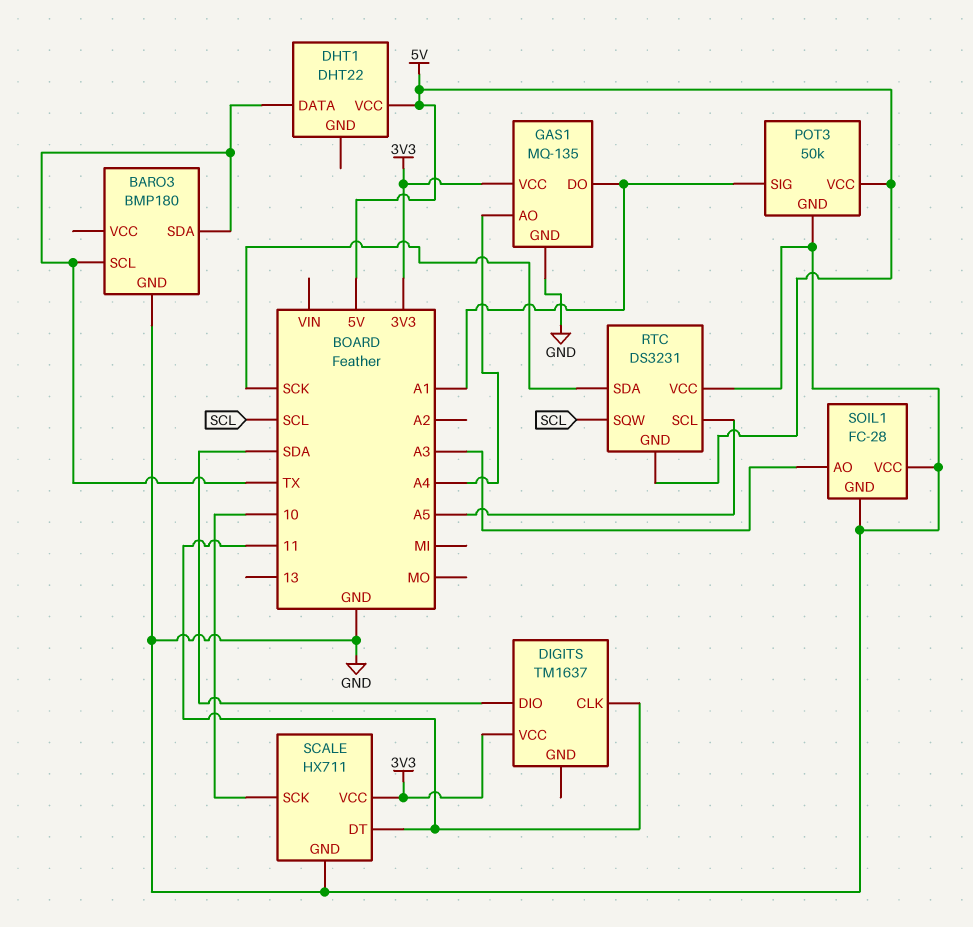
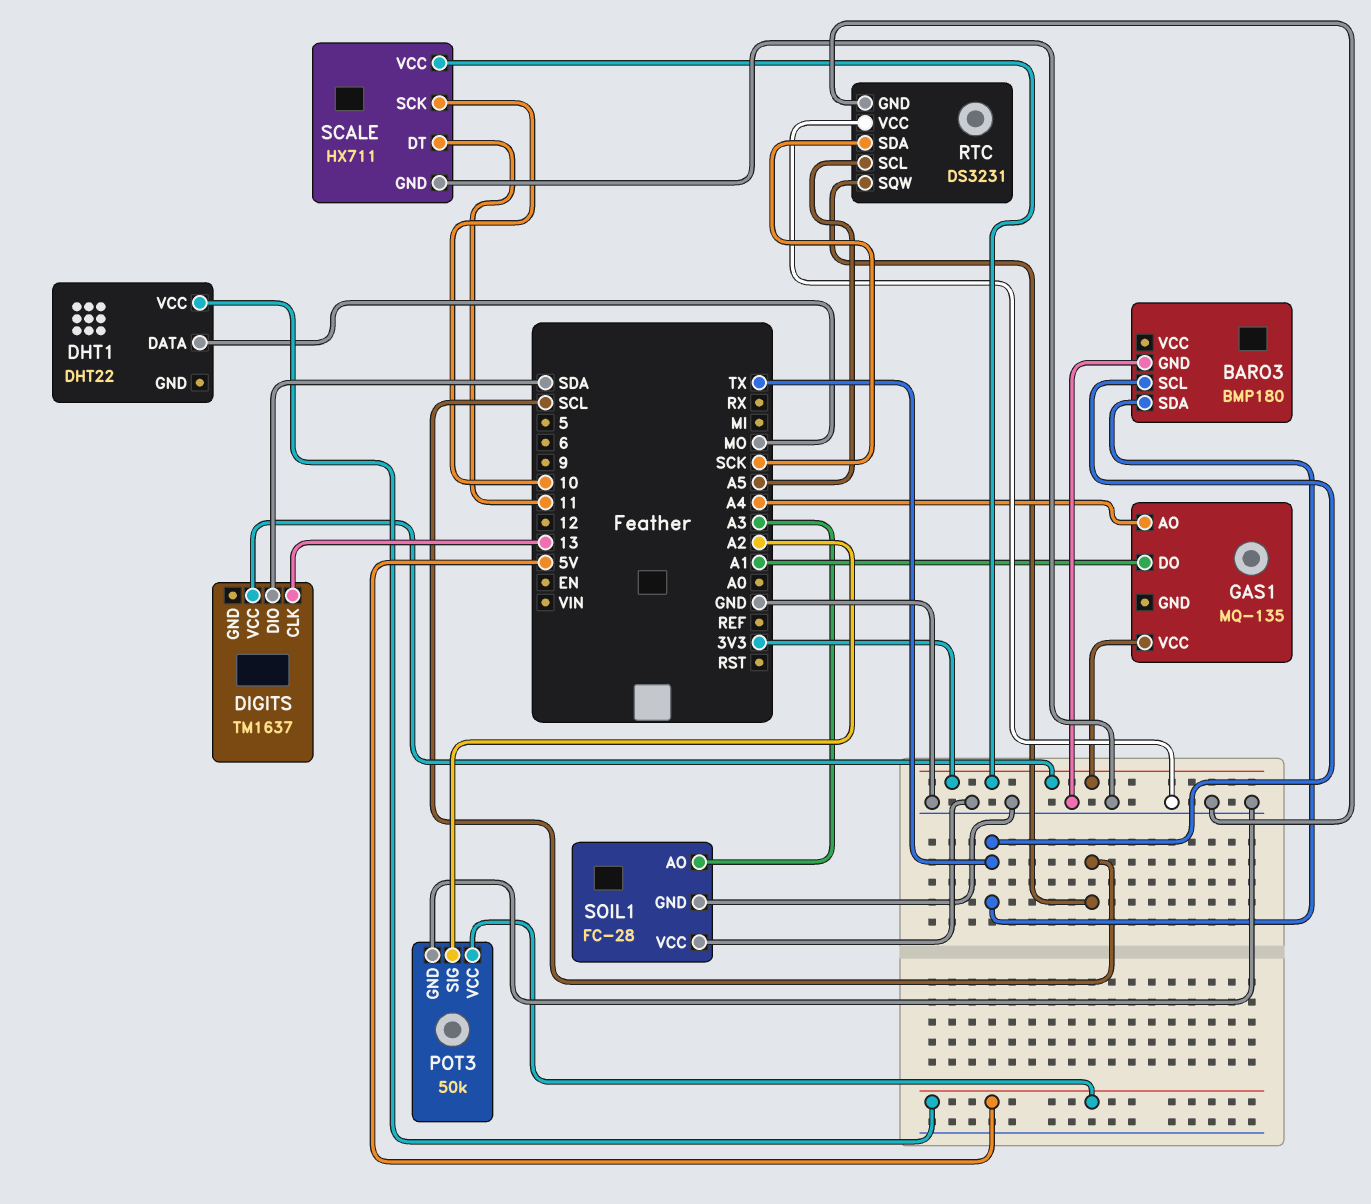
DHT1 pin DATA: TX -> MO
DIGITS pin CLK: 11 -> 13
GAS1 pin GND: GND -> none
POT3 pin SIG: A1 -> A2
RTC pin GND: 5V -> GND

